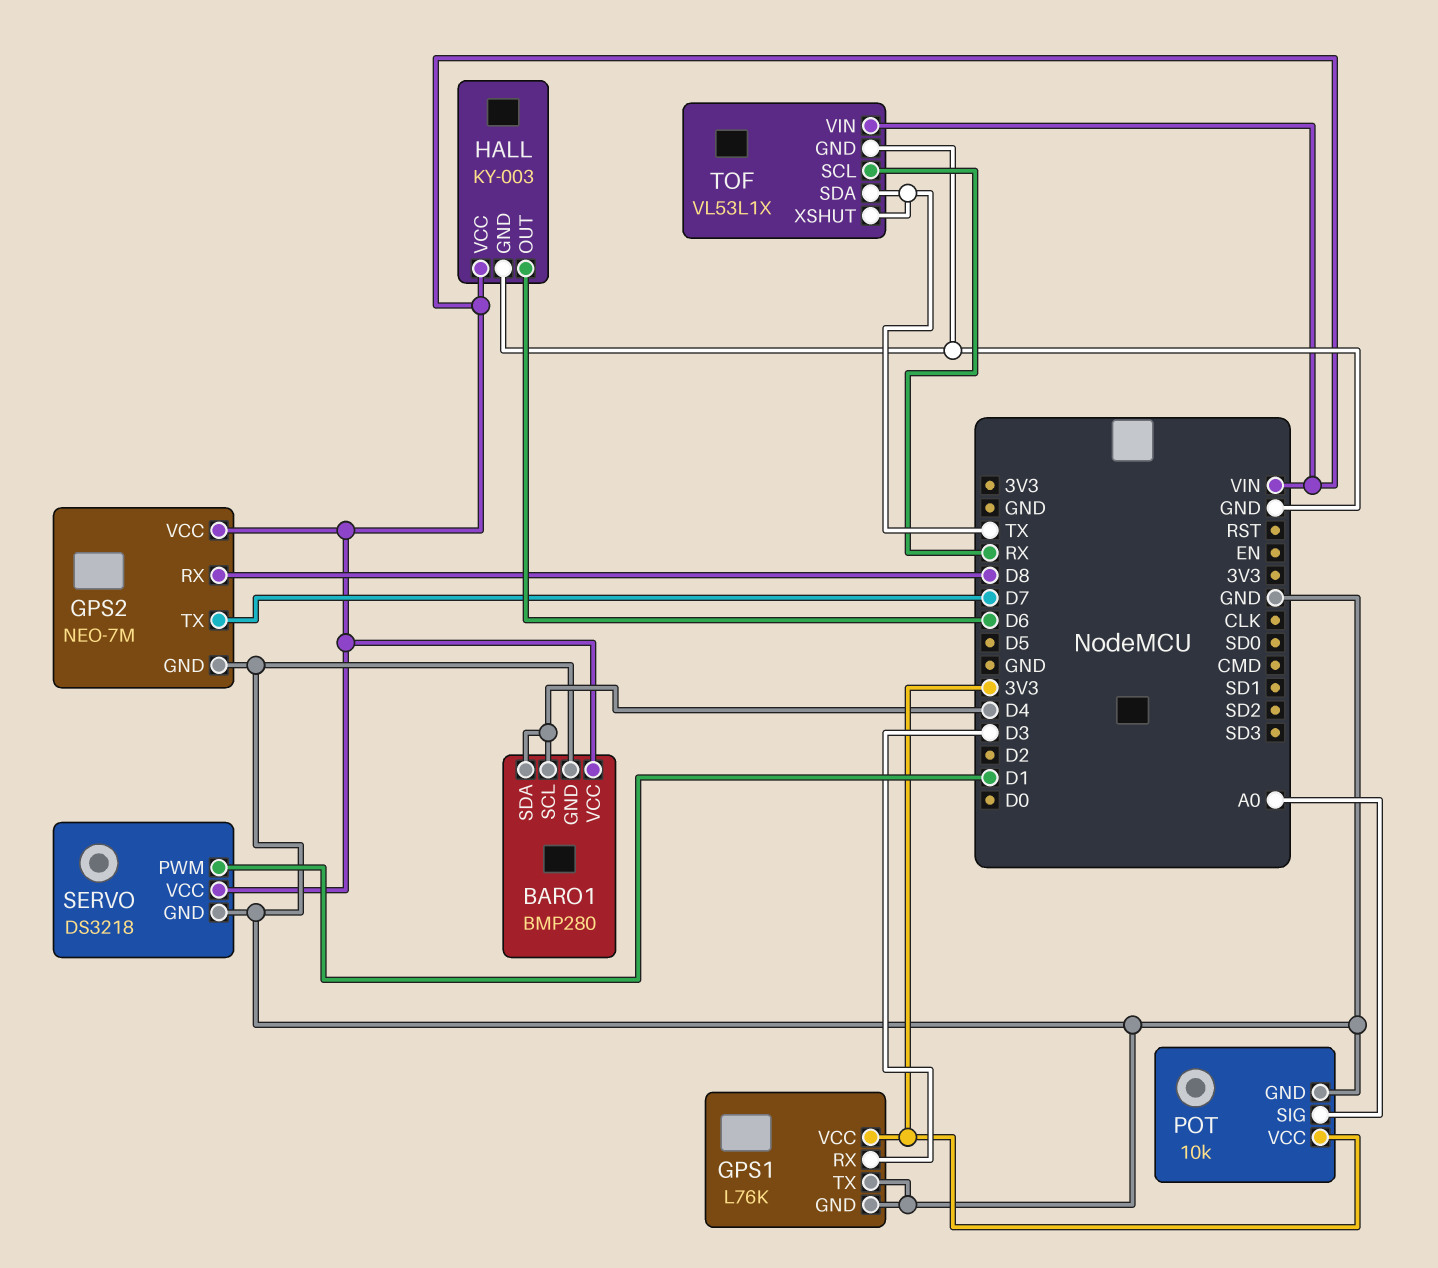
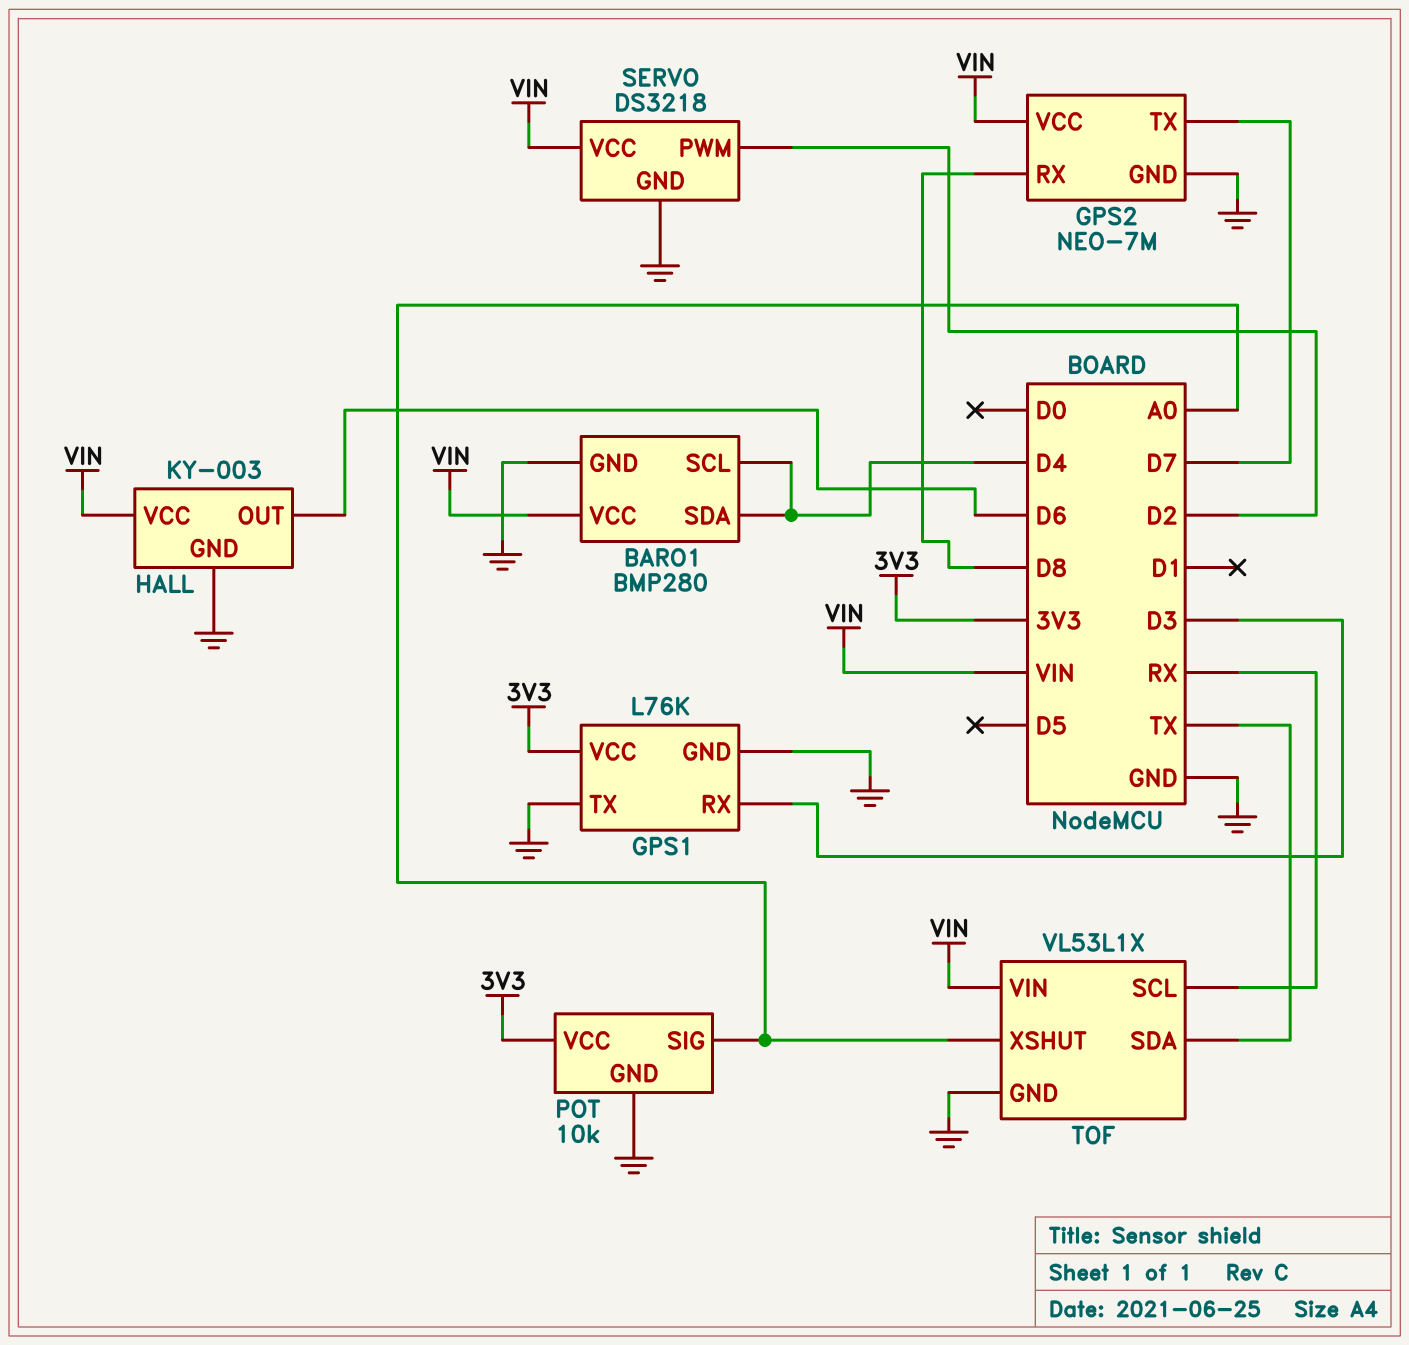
SERVO pin PWM: D1 -> D2
TOF pin XSHUT: TX -> A0

